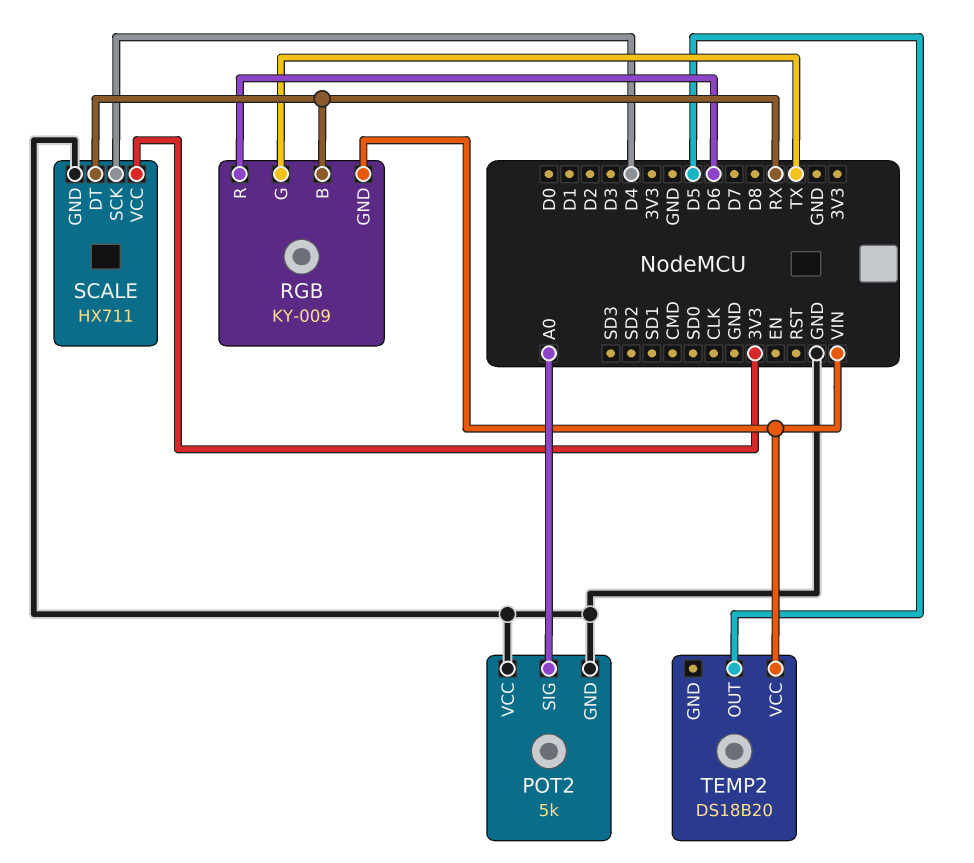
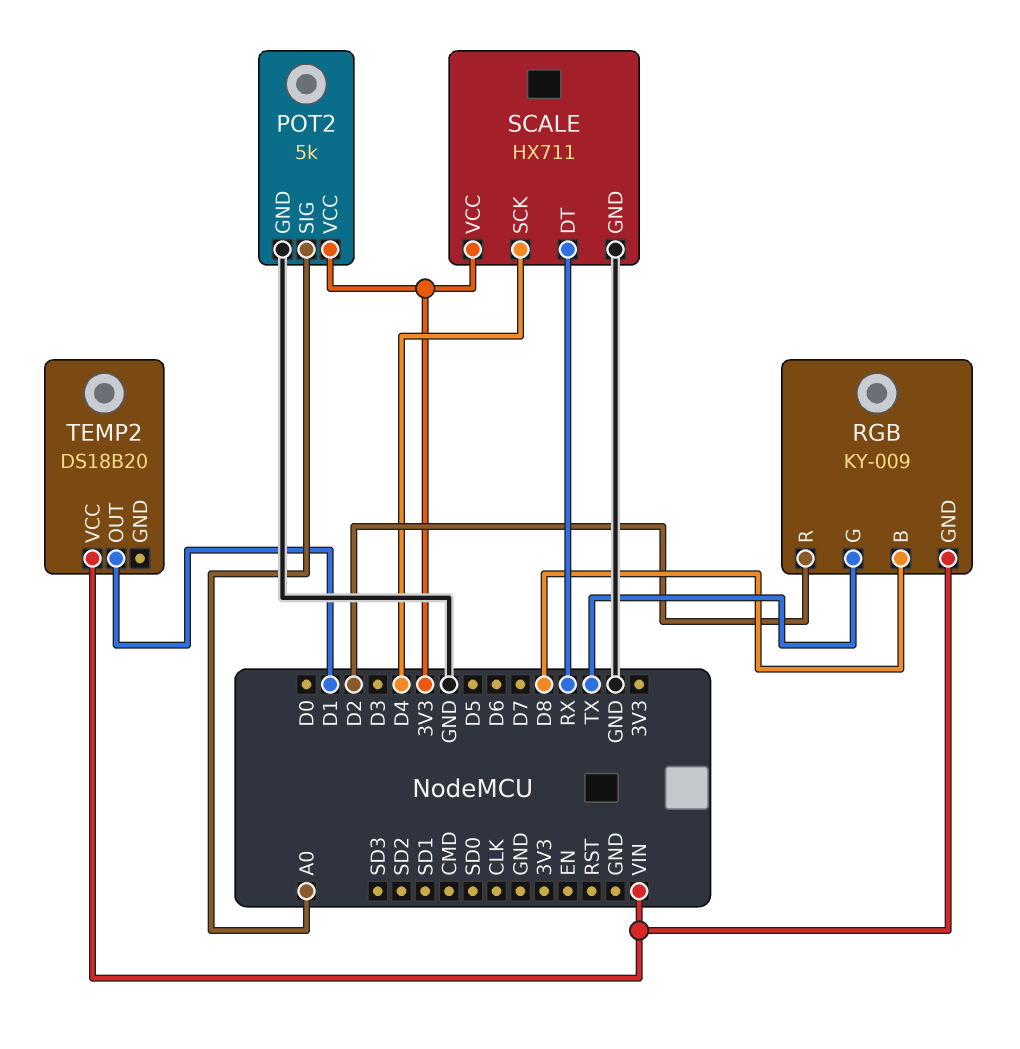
POT2 pin VCC: GND -> 3V3
RGB pin B: RX -> D8
RGB pin R: D6 -> D2
TEMP2 pin OUT: D5 -> D1

